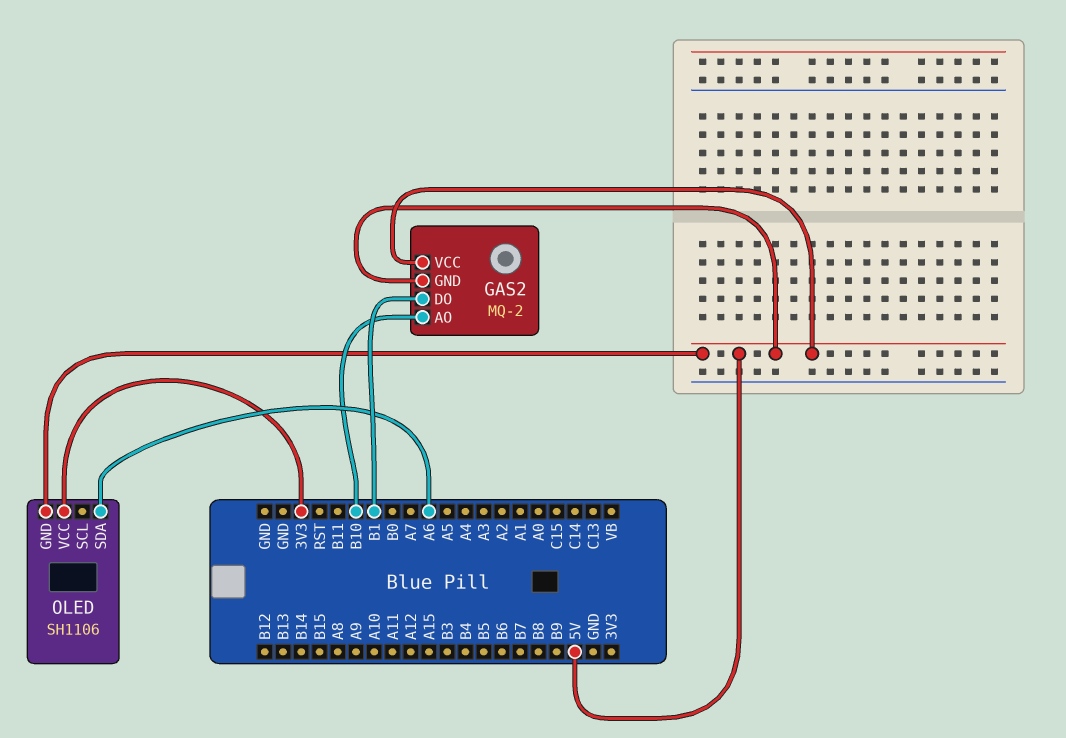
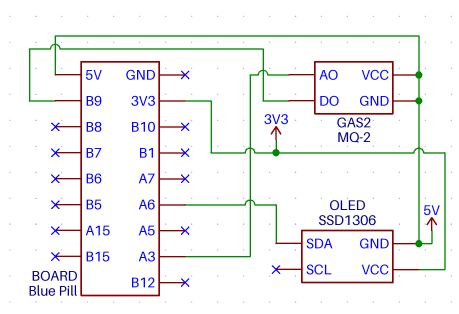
GAS2 pin AO: B10 -> A3
GAS2 pin DO: B1 -> B9
OLED: SH1106 -> SSD1306

